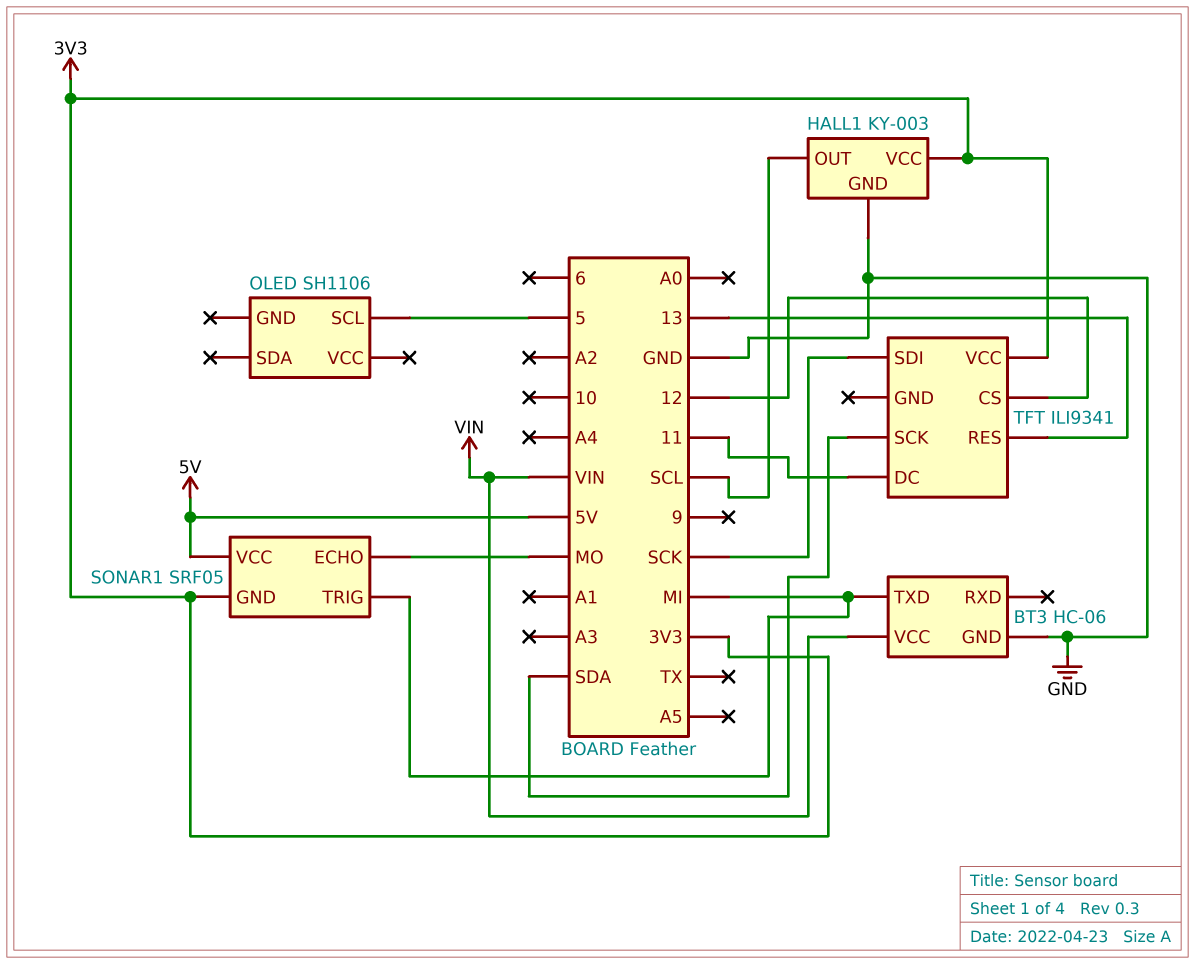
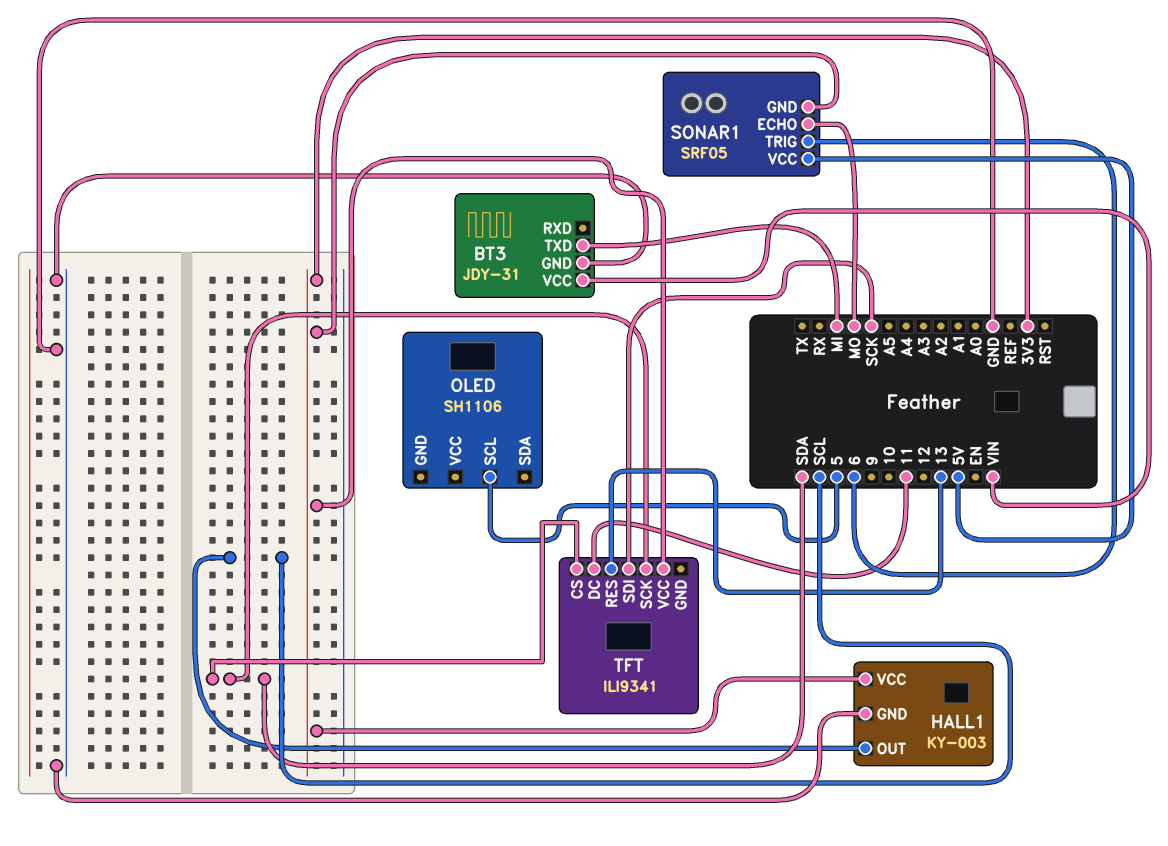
BT3: HC-06 -> JDY-31
SONAR1 pin TRIG: MI -> 6
TFT pin CS: 12 -> SDA

